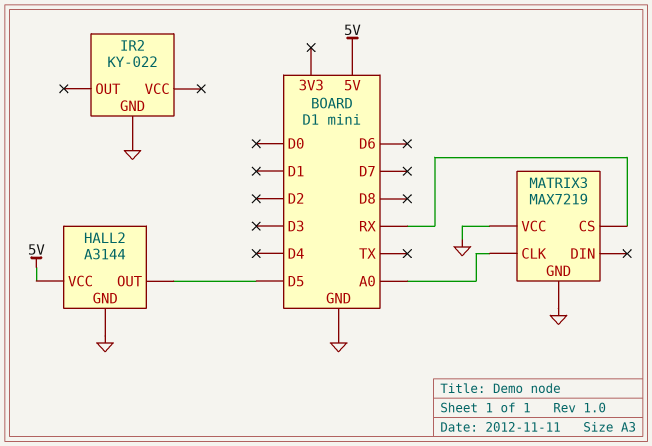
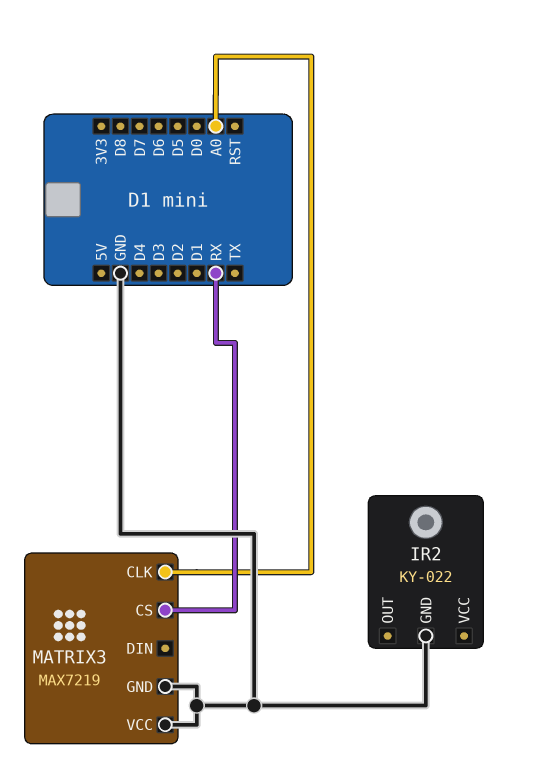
HALL2: A3144 -> none
HALL2 pin GND: GND -> none
HALL2 pin OUT: D5 -> none
HALL2 pin VCC: 5V -> none

